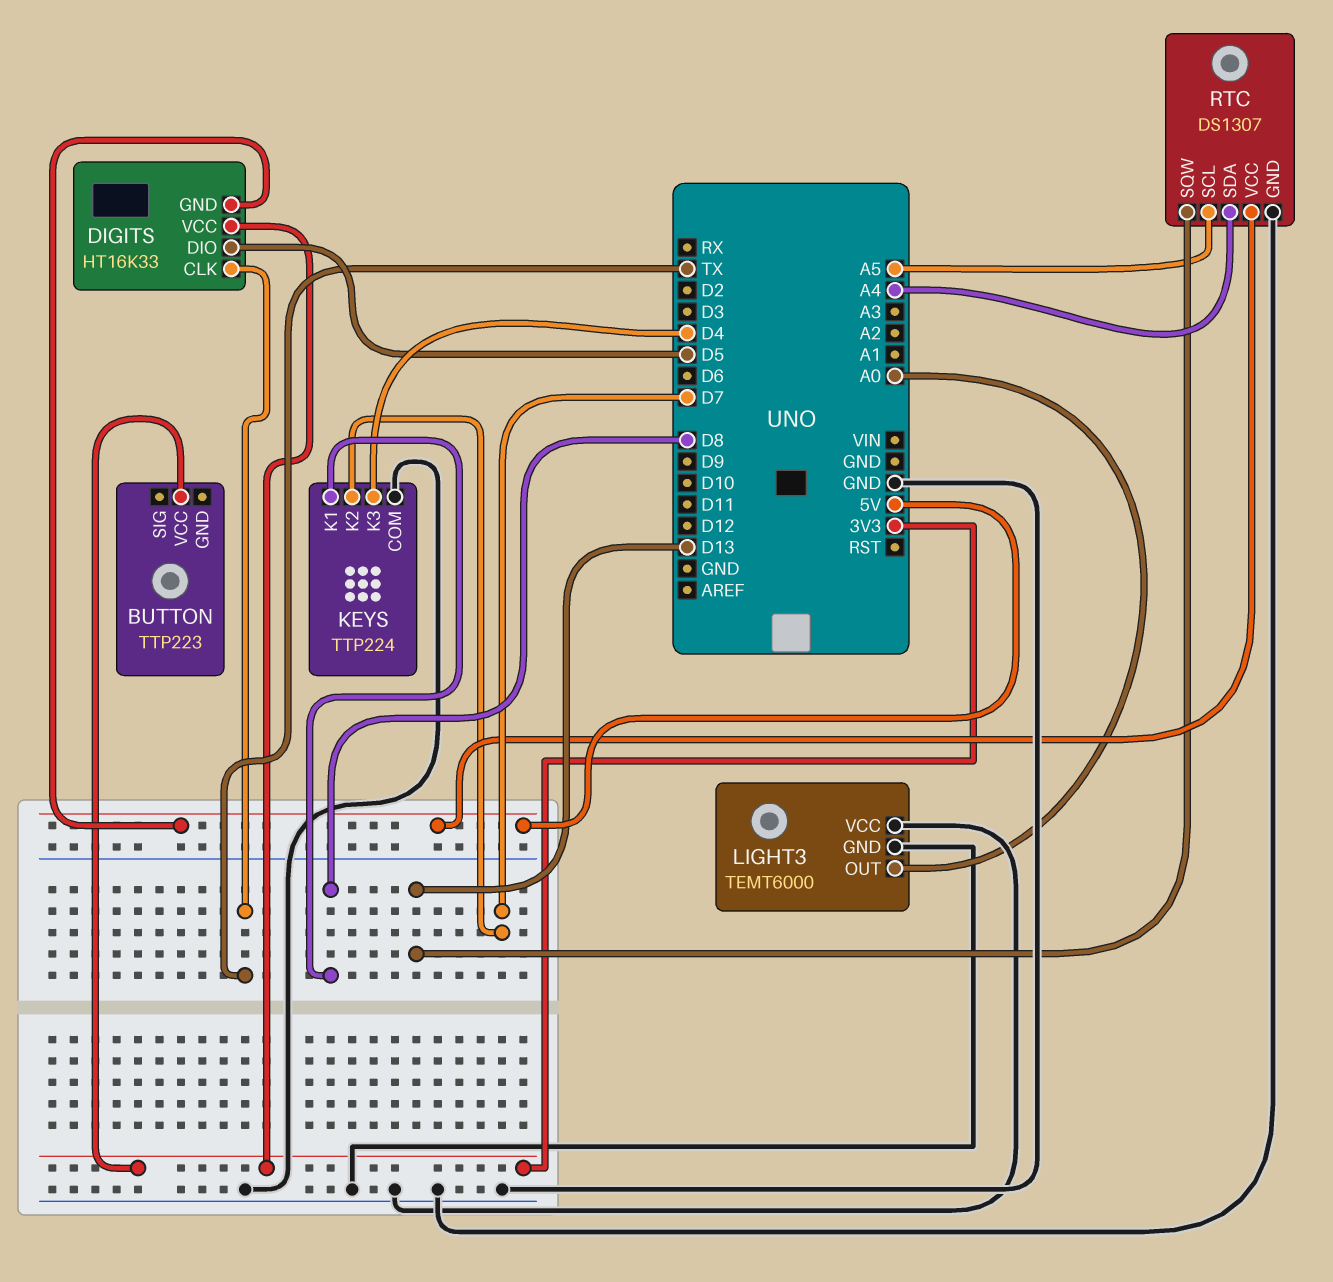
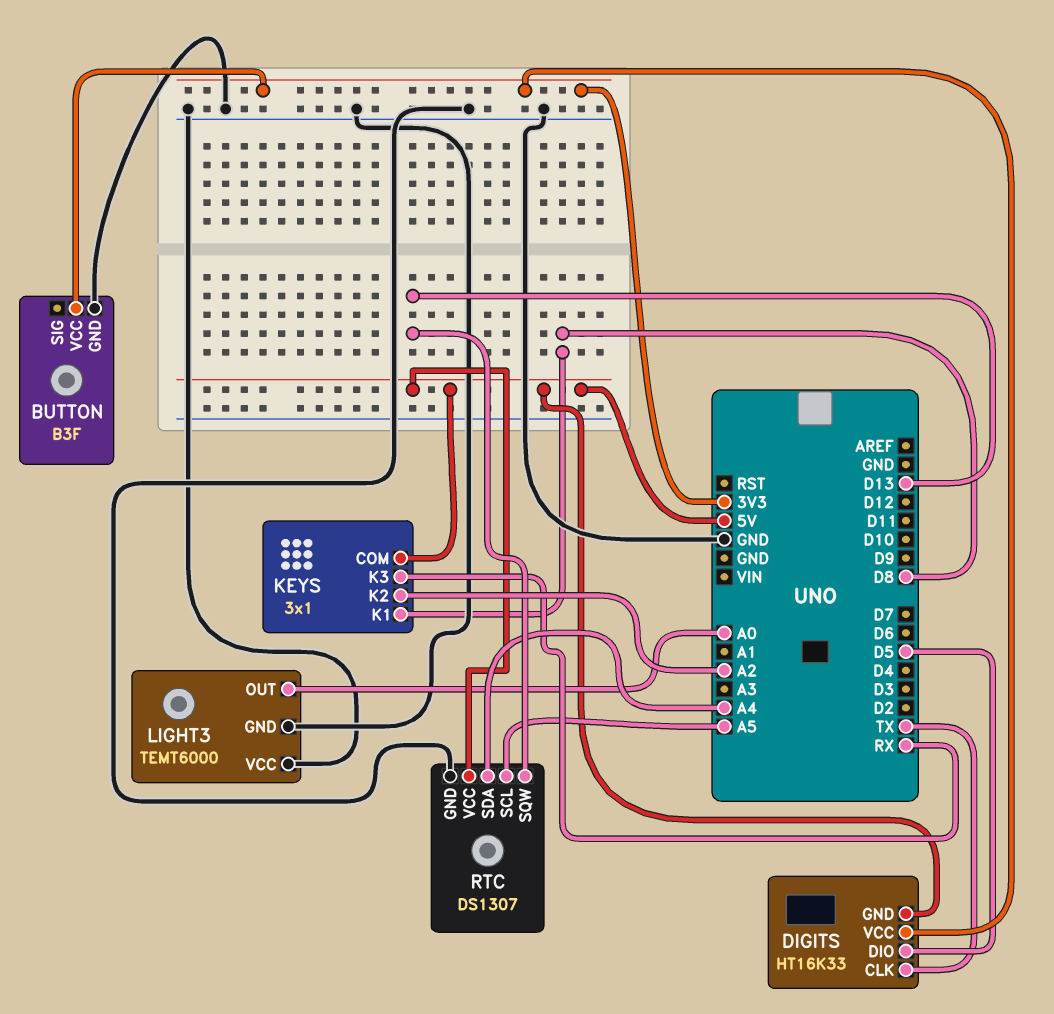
BUTTON: TTP223 -> B3F
BUTTON pin GND: none -> GND
KEYS: TTP224 -> 3x1
KEYS pin COM: GND -> 5V
KEYS pin K2: D7 -> A2
KEYS pin K3: D4 -> RX

